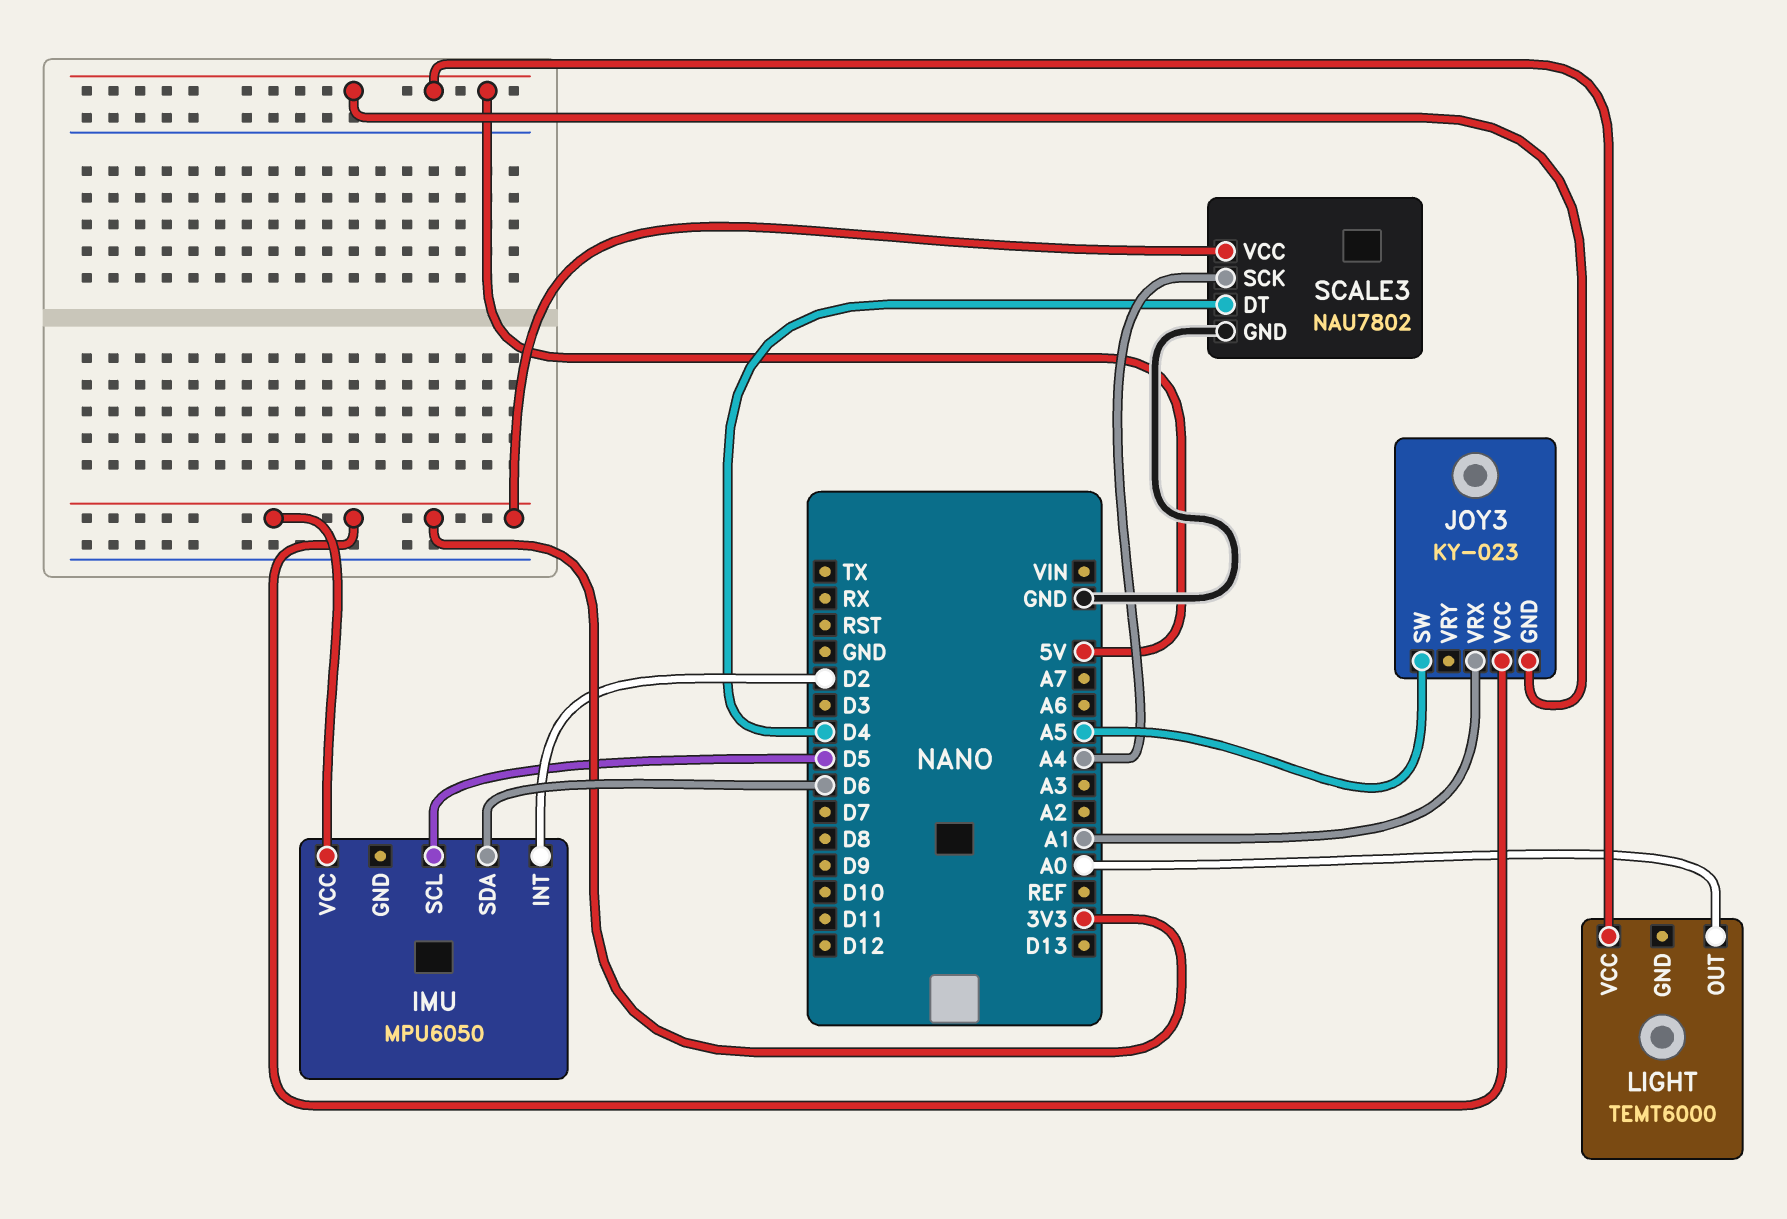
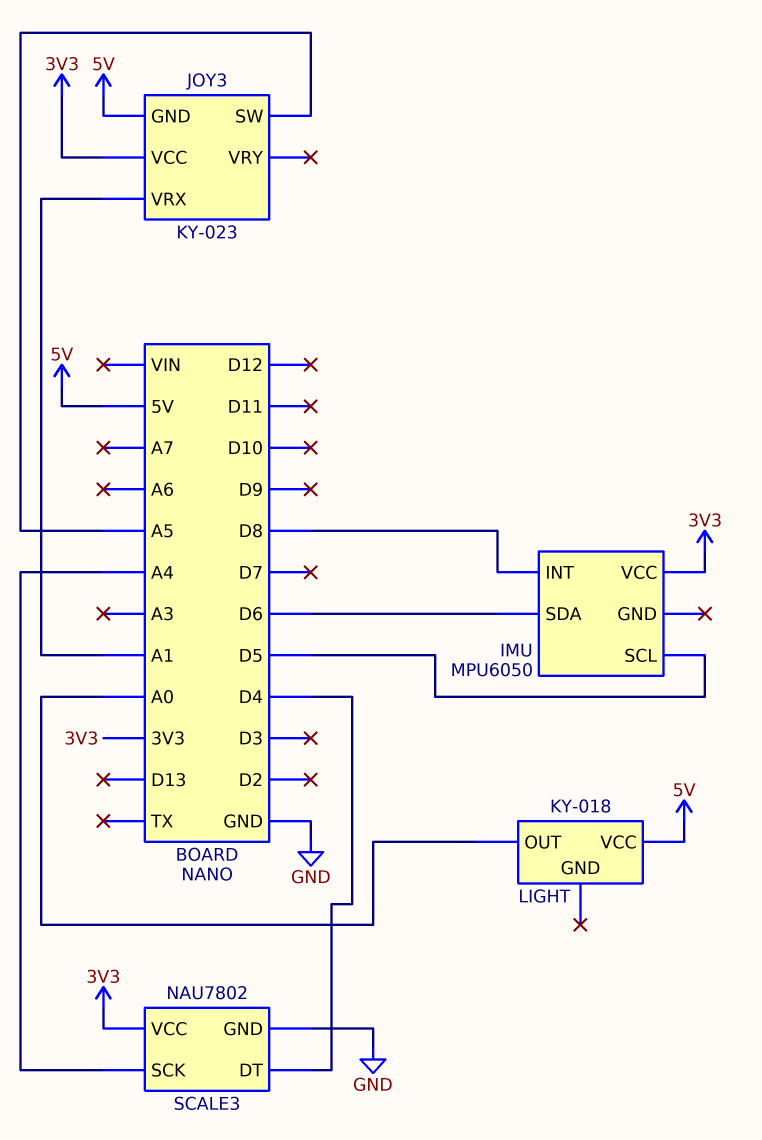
IMU pin INT: D2 -> D8
LIGHT: TEMT6000 -> KY-018

